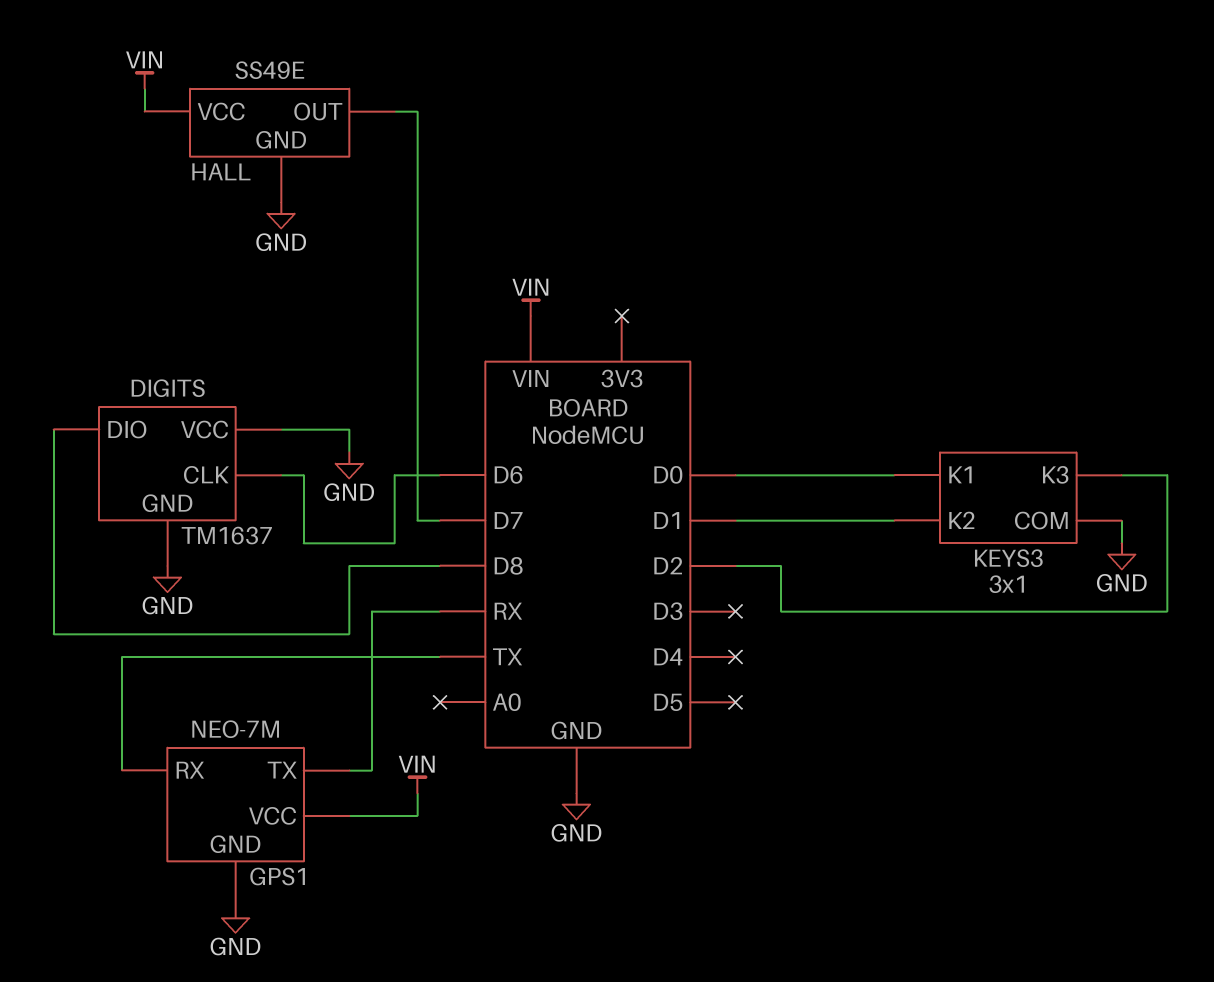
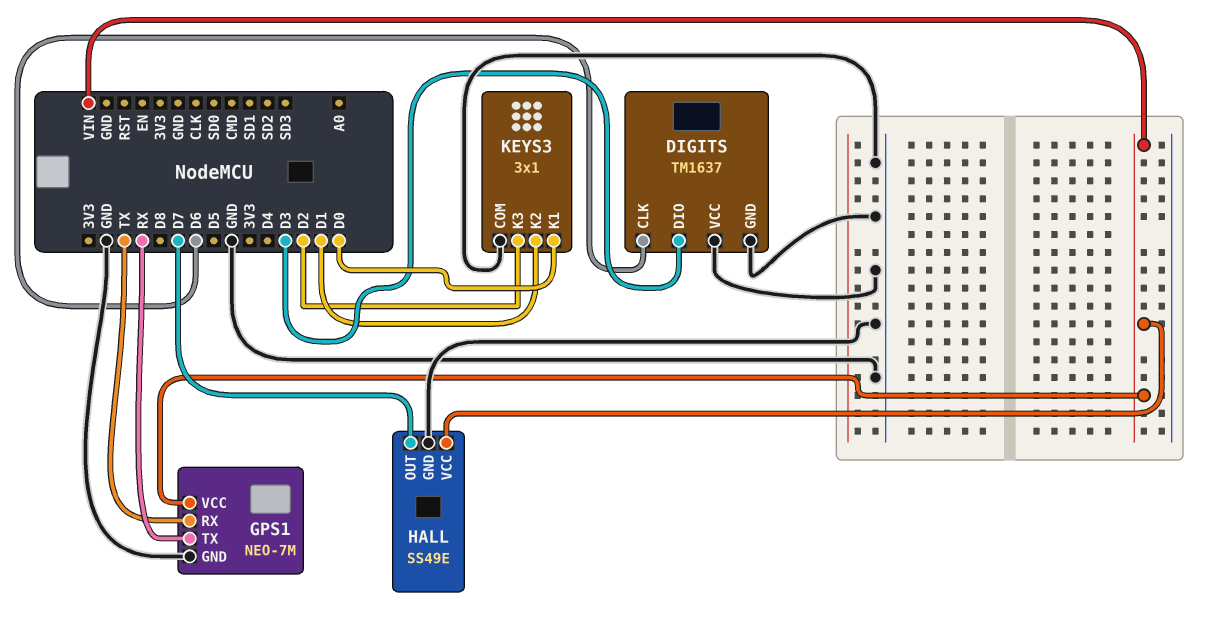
DIGITS pin DIO: D8 -> D3

